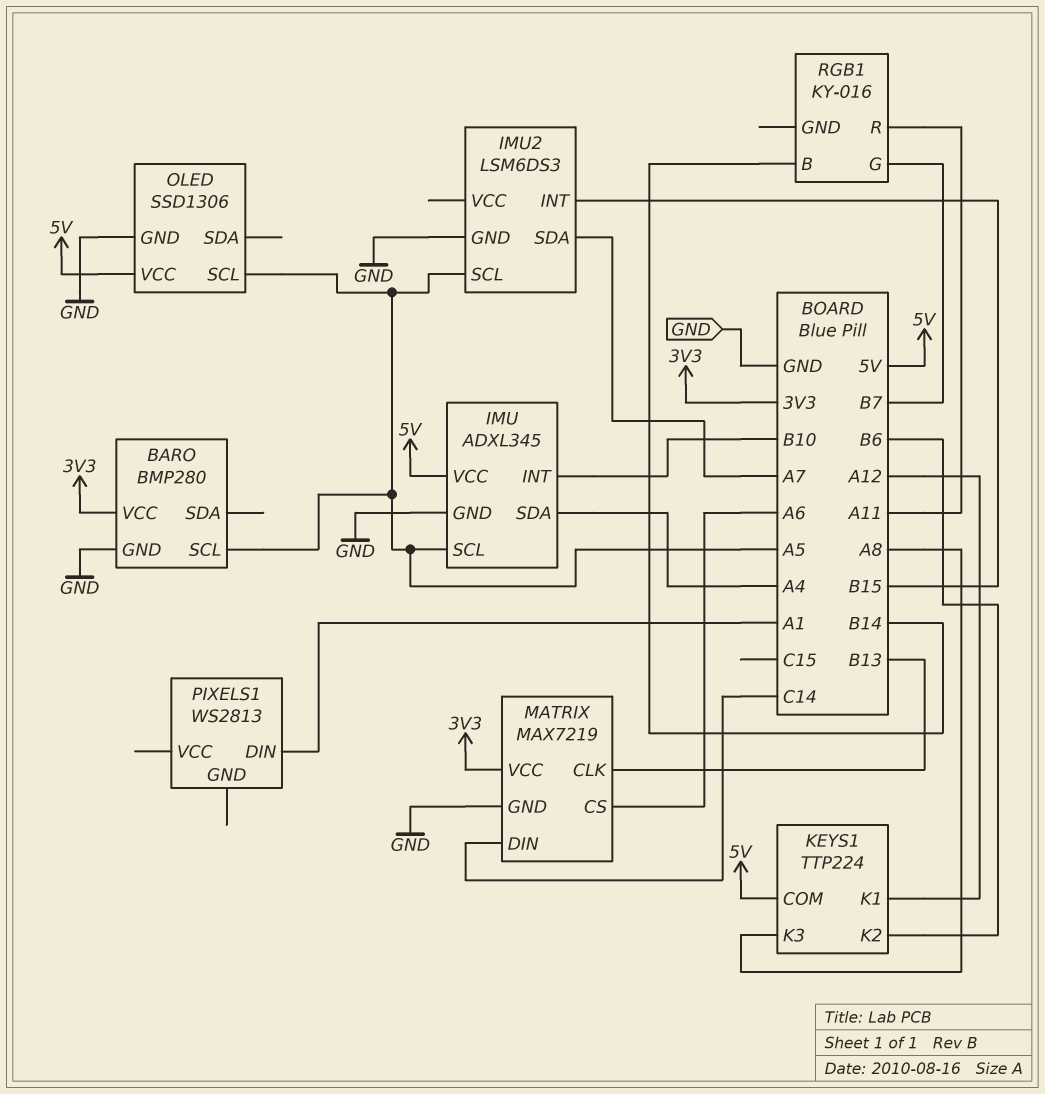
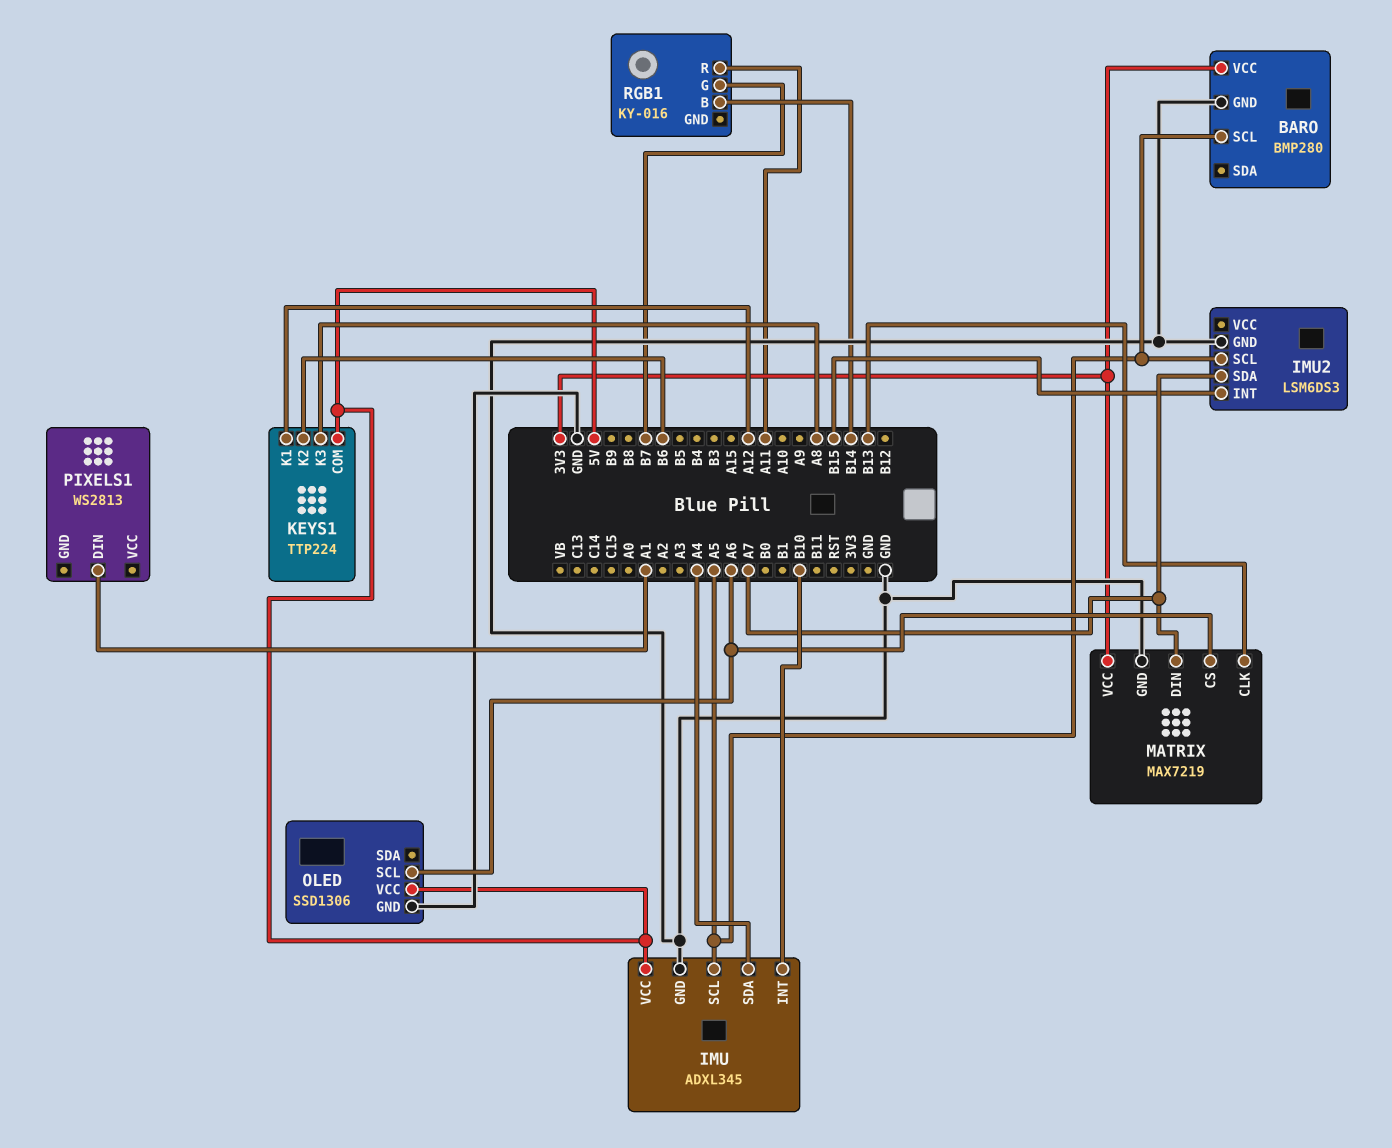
MATRIX pin DIN: C14 -> A7
OLED pin SCL: A5 -> A6

